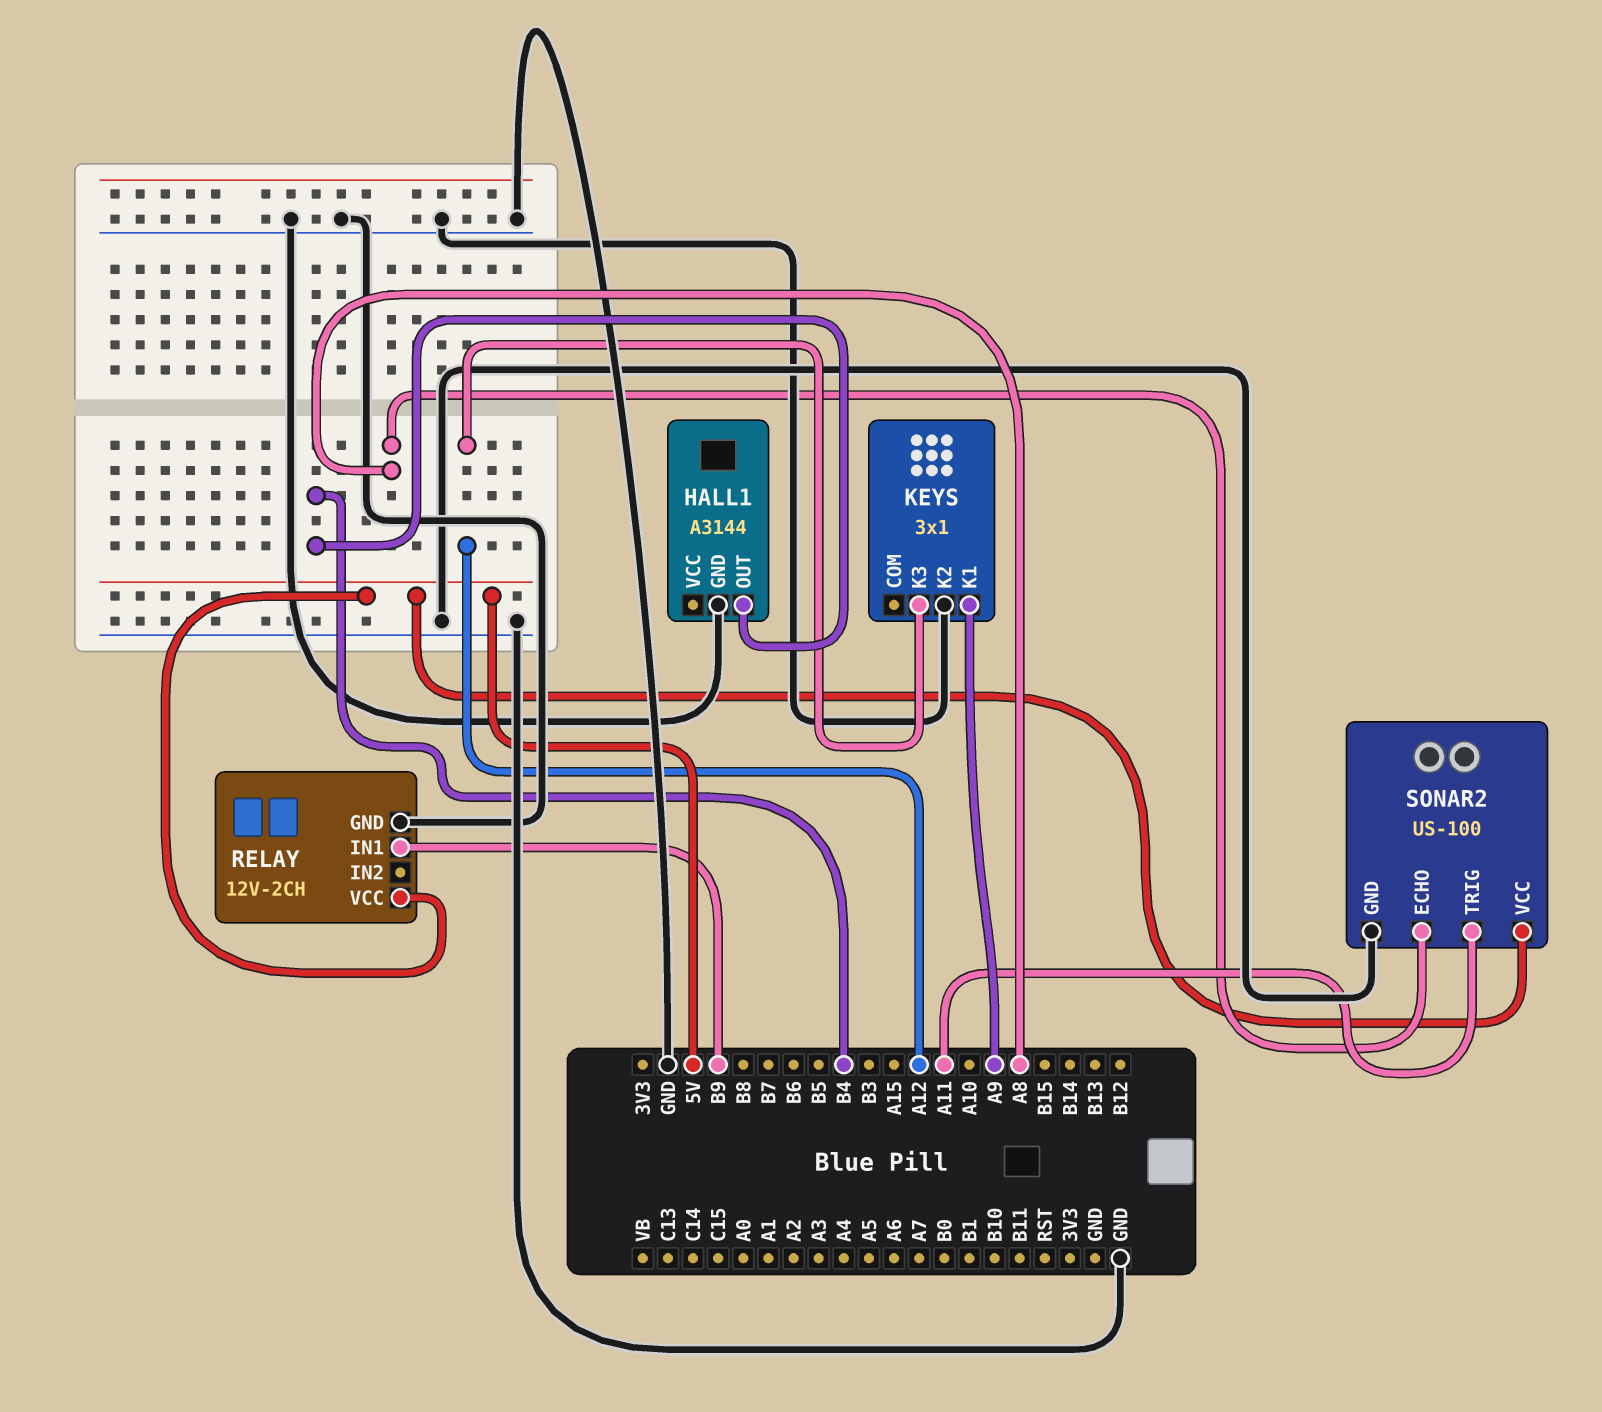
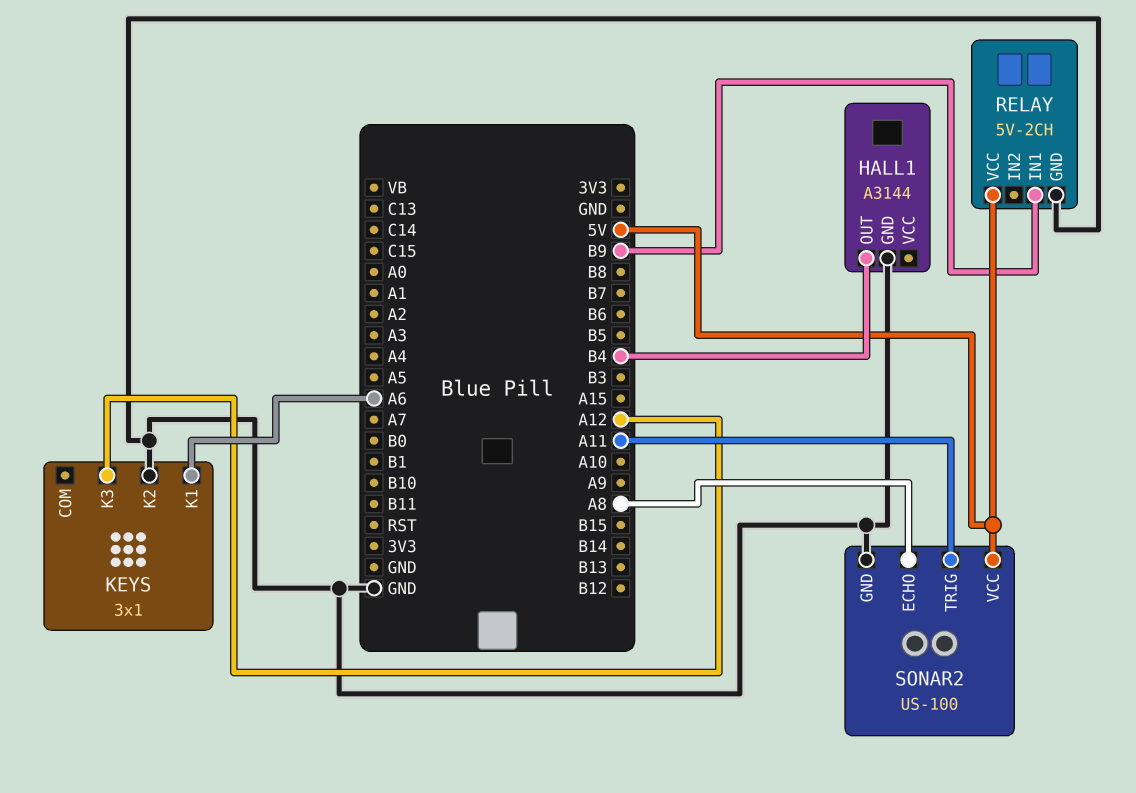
KEYS pin K1: A9 -> A6
RELAY: 12V-2CH -> 5V-2CH

